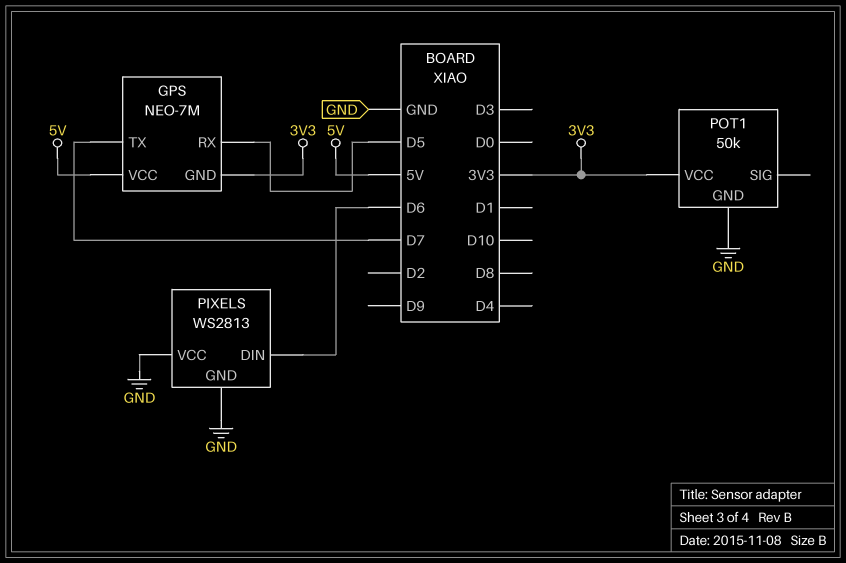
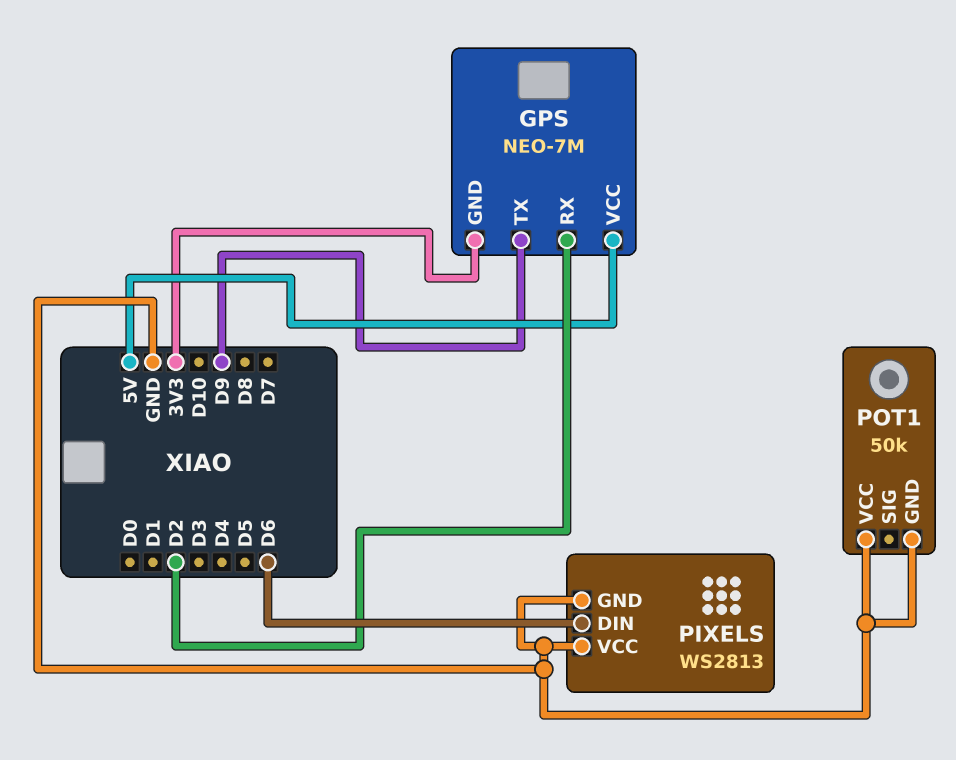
GPS pin RX: D5 -> D2
GPS pin TX: D7 -> D9
POT1 pin VCC: 3V3 -> GND

